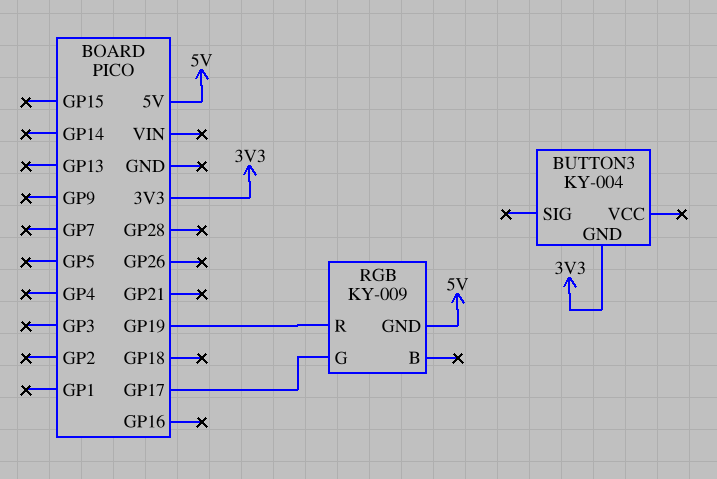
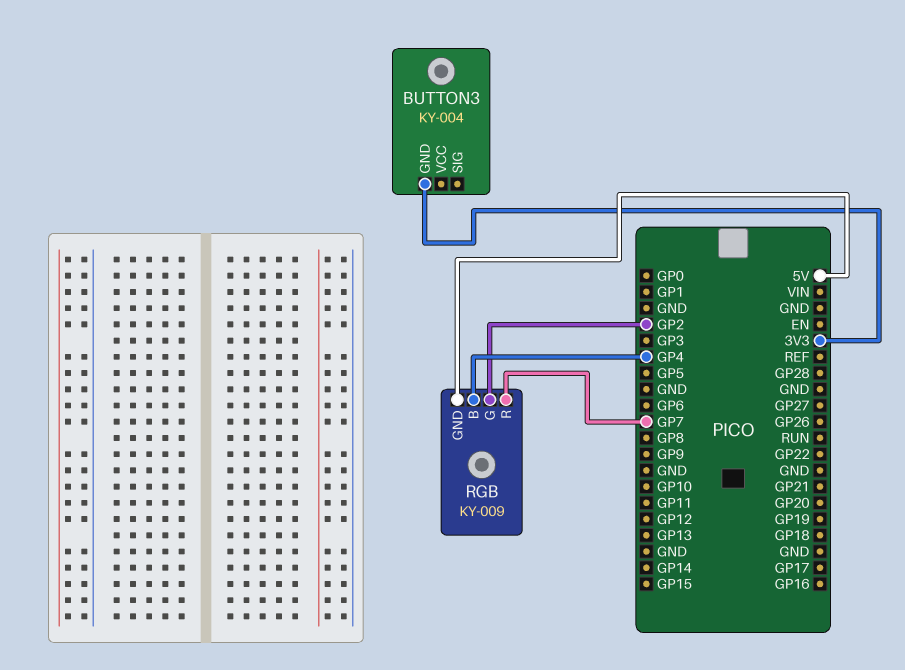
RGB pin B: none -> GP4
RGB pin G: GP17 -> GP2
RGB pin R: GP19 -> GP7

